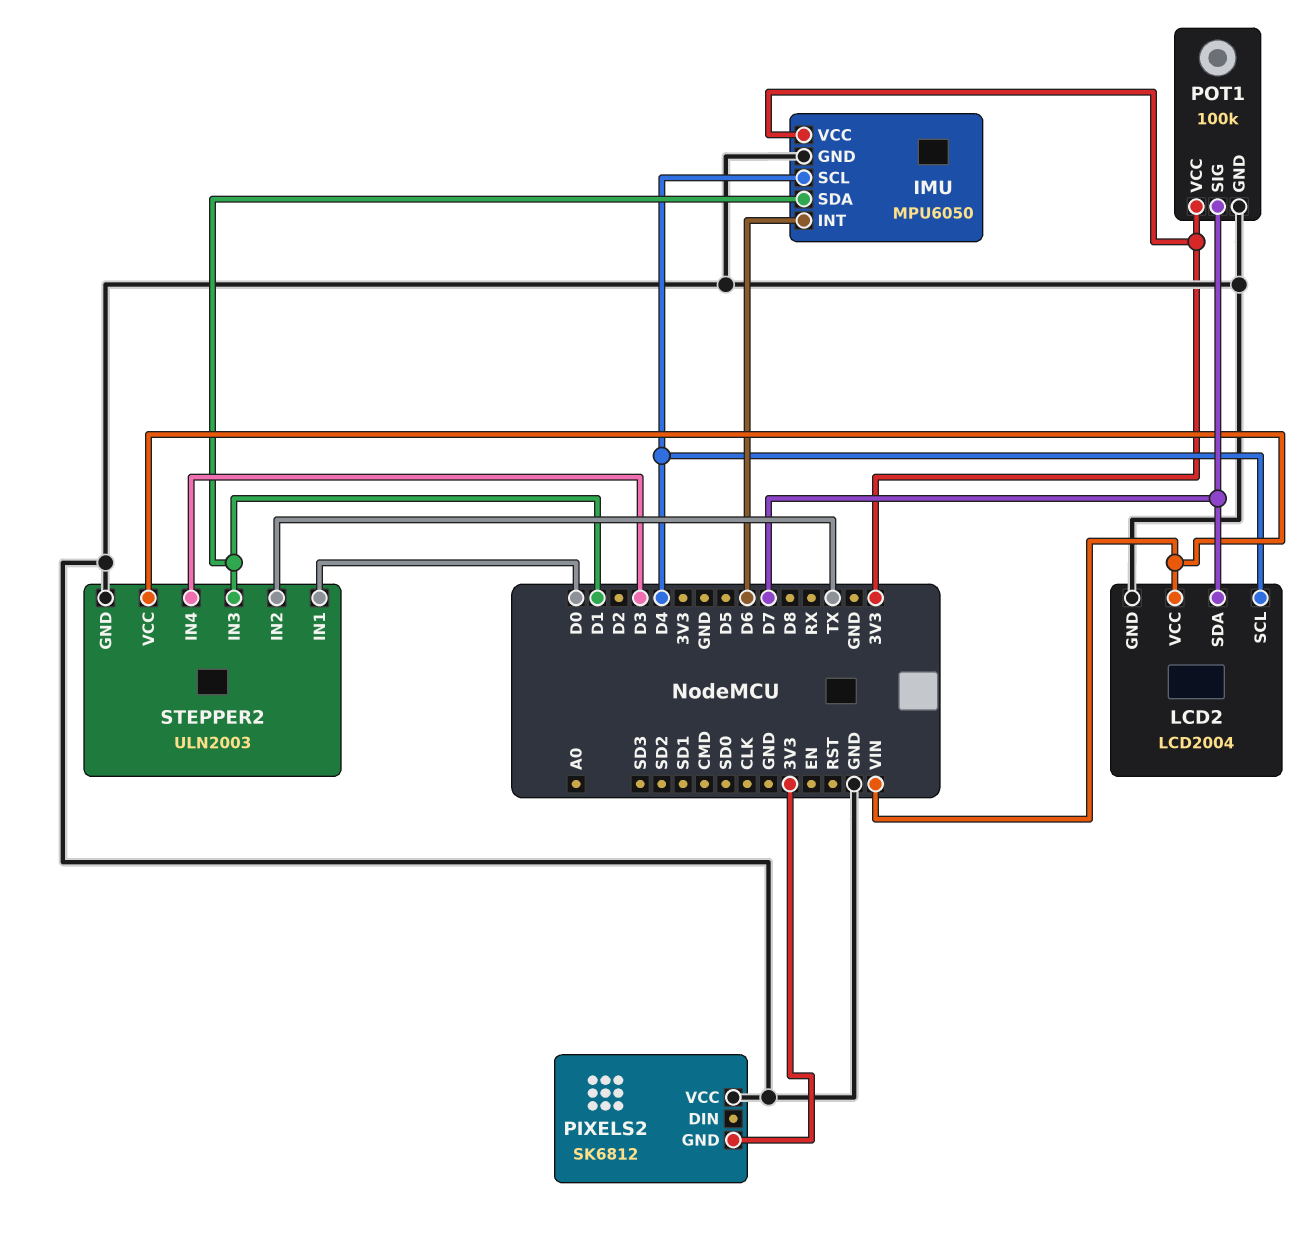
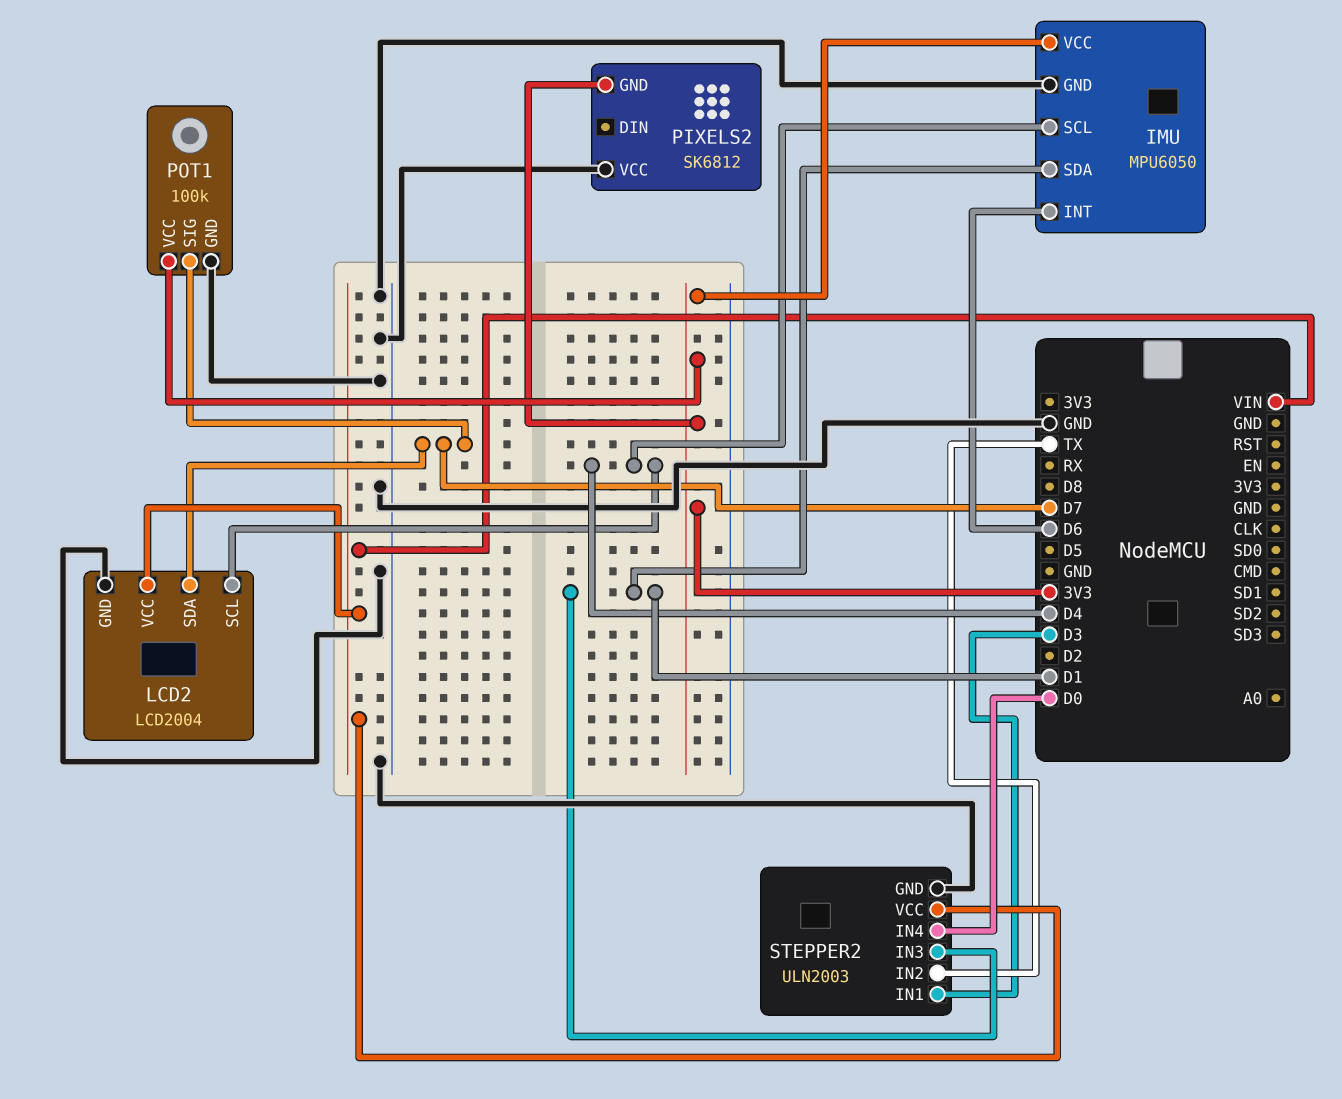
STEPPER2 pin IN1: D0 -> D3
STEPPER2 pin IN4: D3 -> D0

